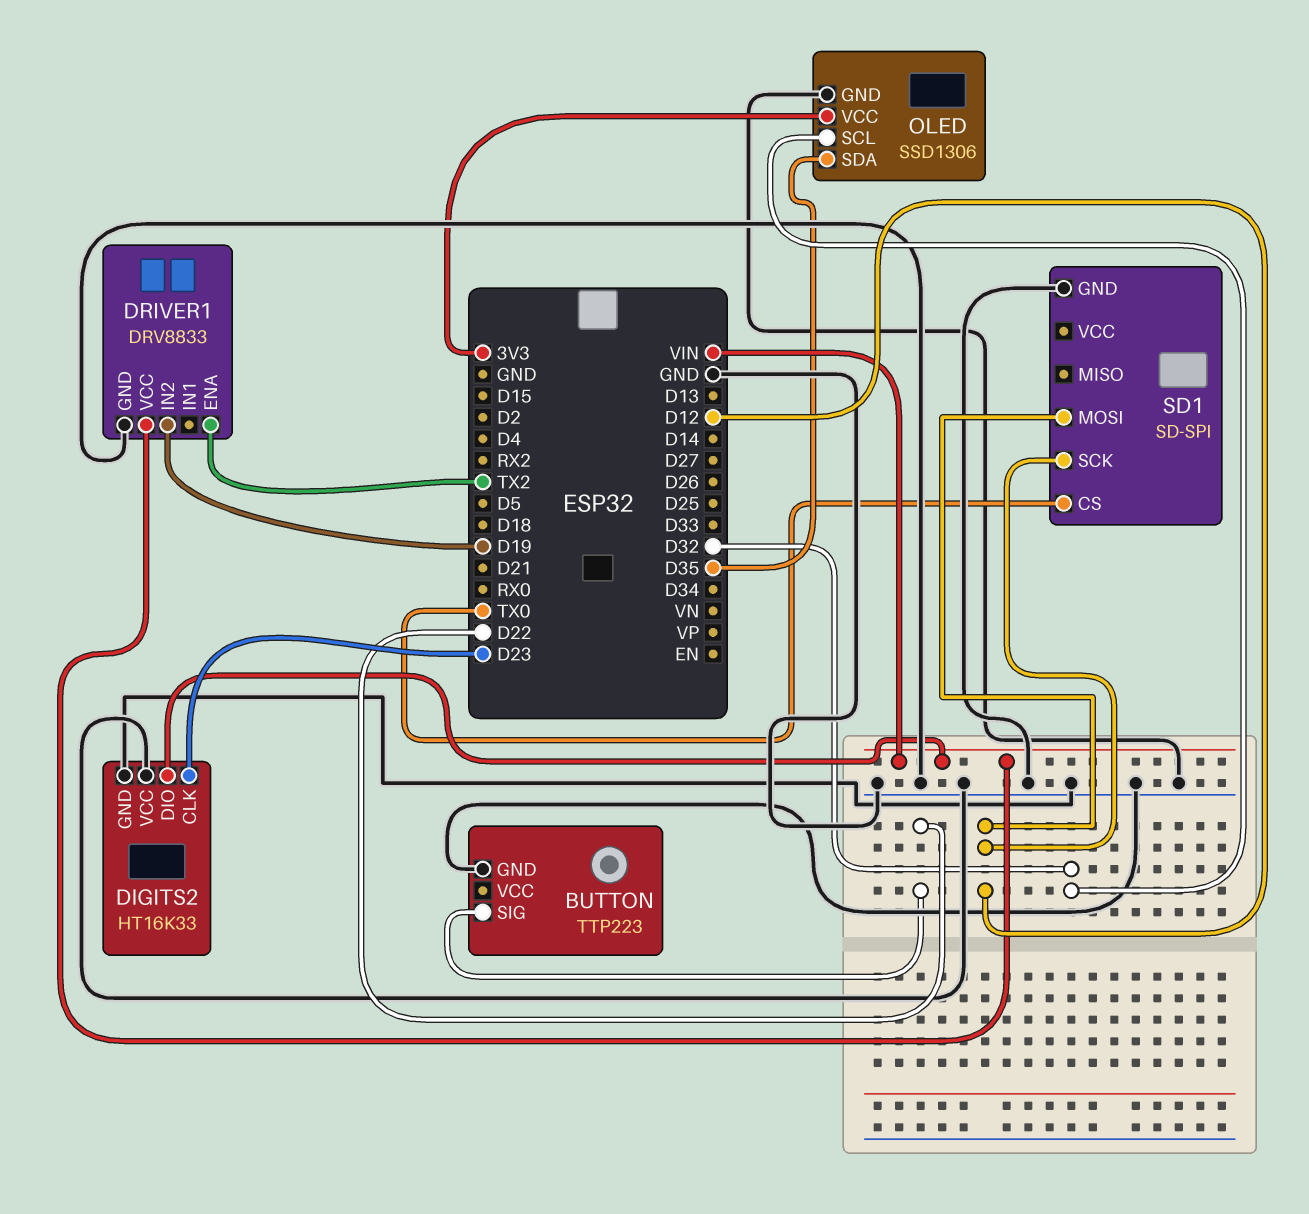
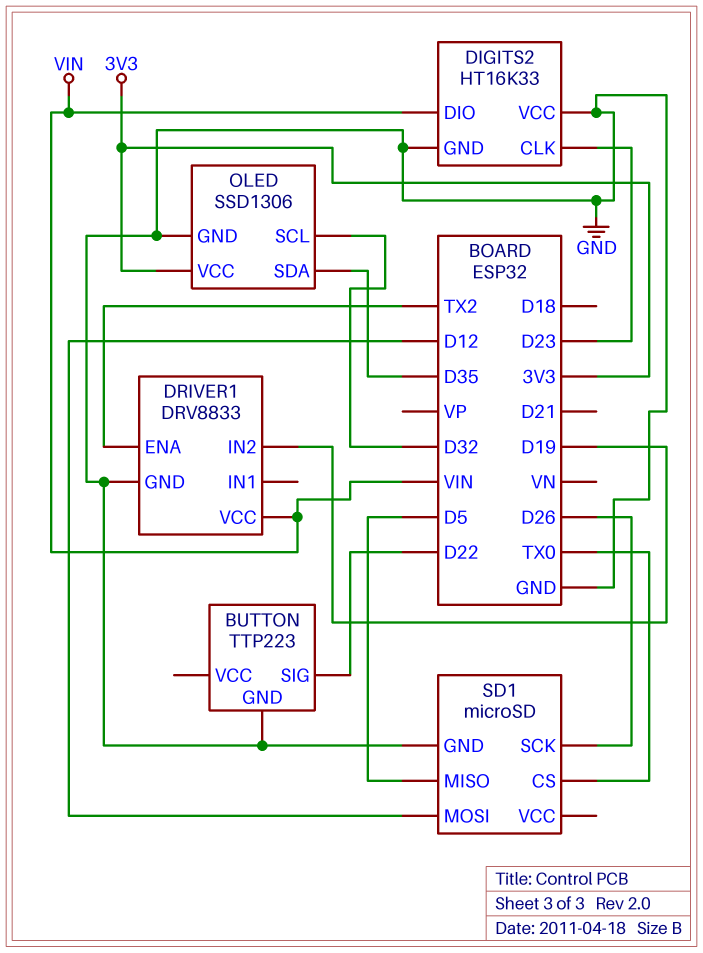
SD1: SD-SPI -> microSD
SD1 pin MISO: none -> D5
SD1 pin SCK: D12 -> D26

